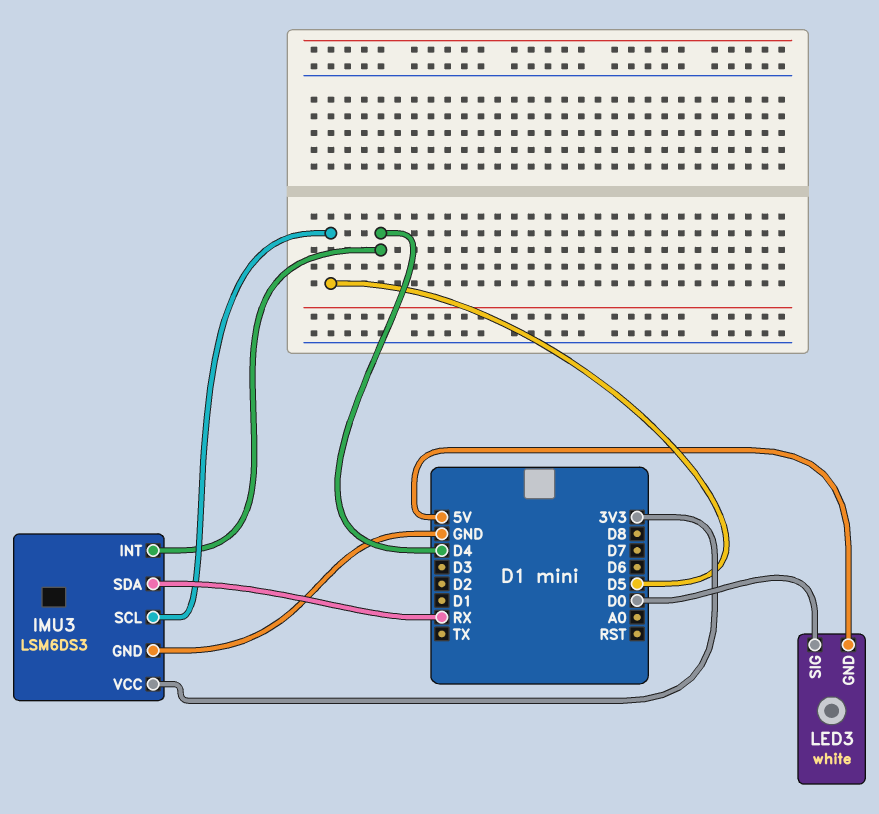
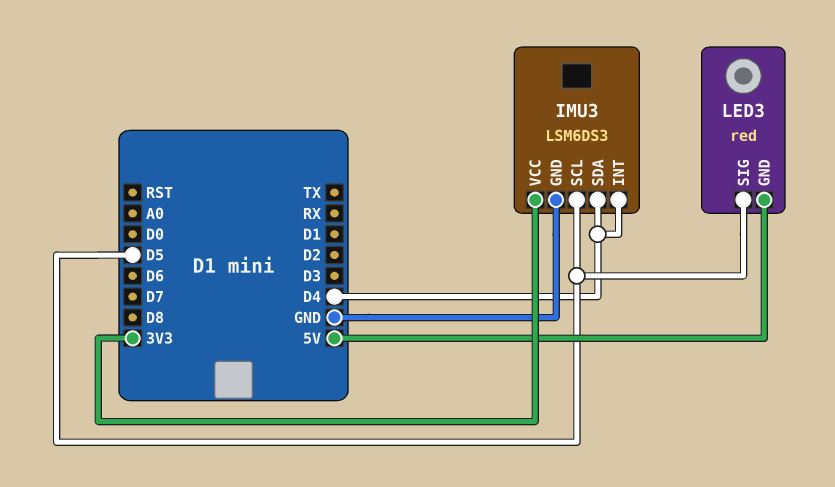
IMU3 pin SDA: RX -> D4
LED3: white -> red
LED3 pin SIG: D0 -> D5

